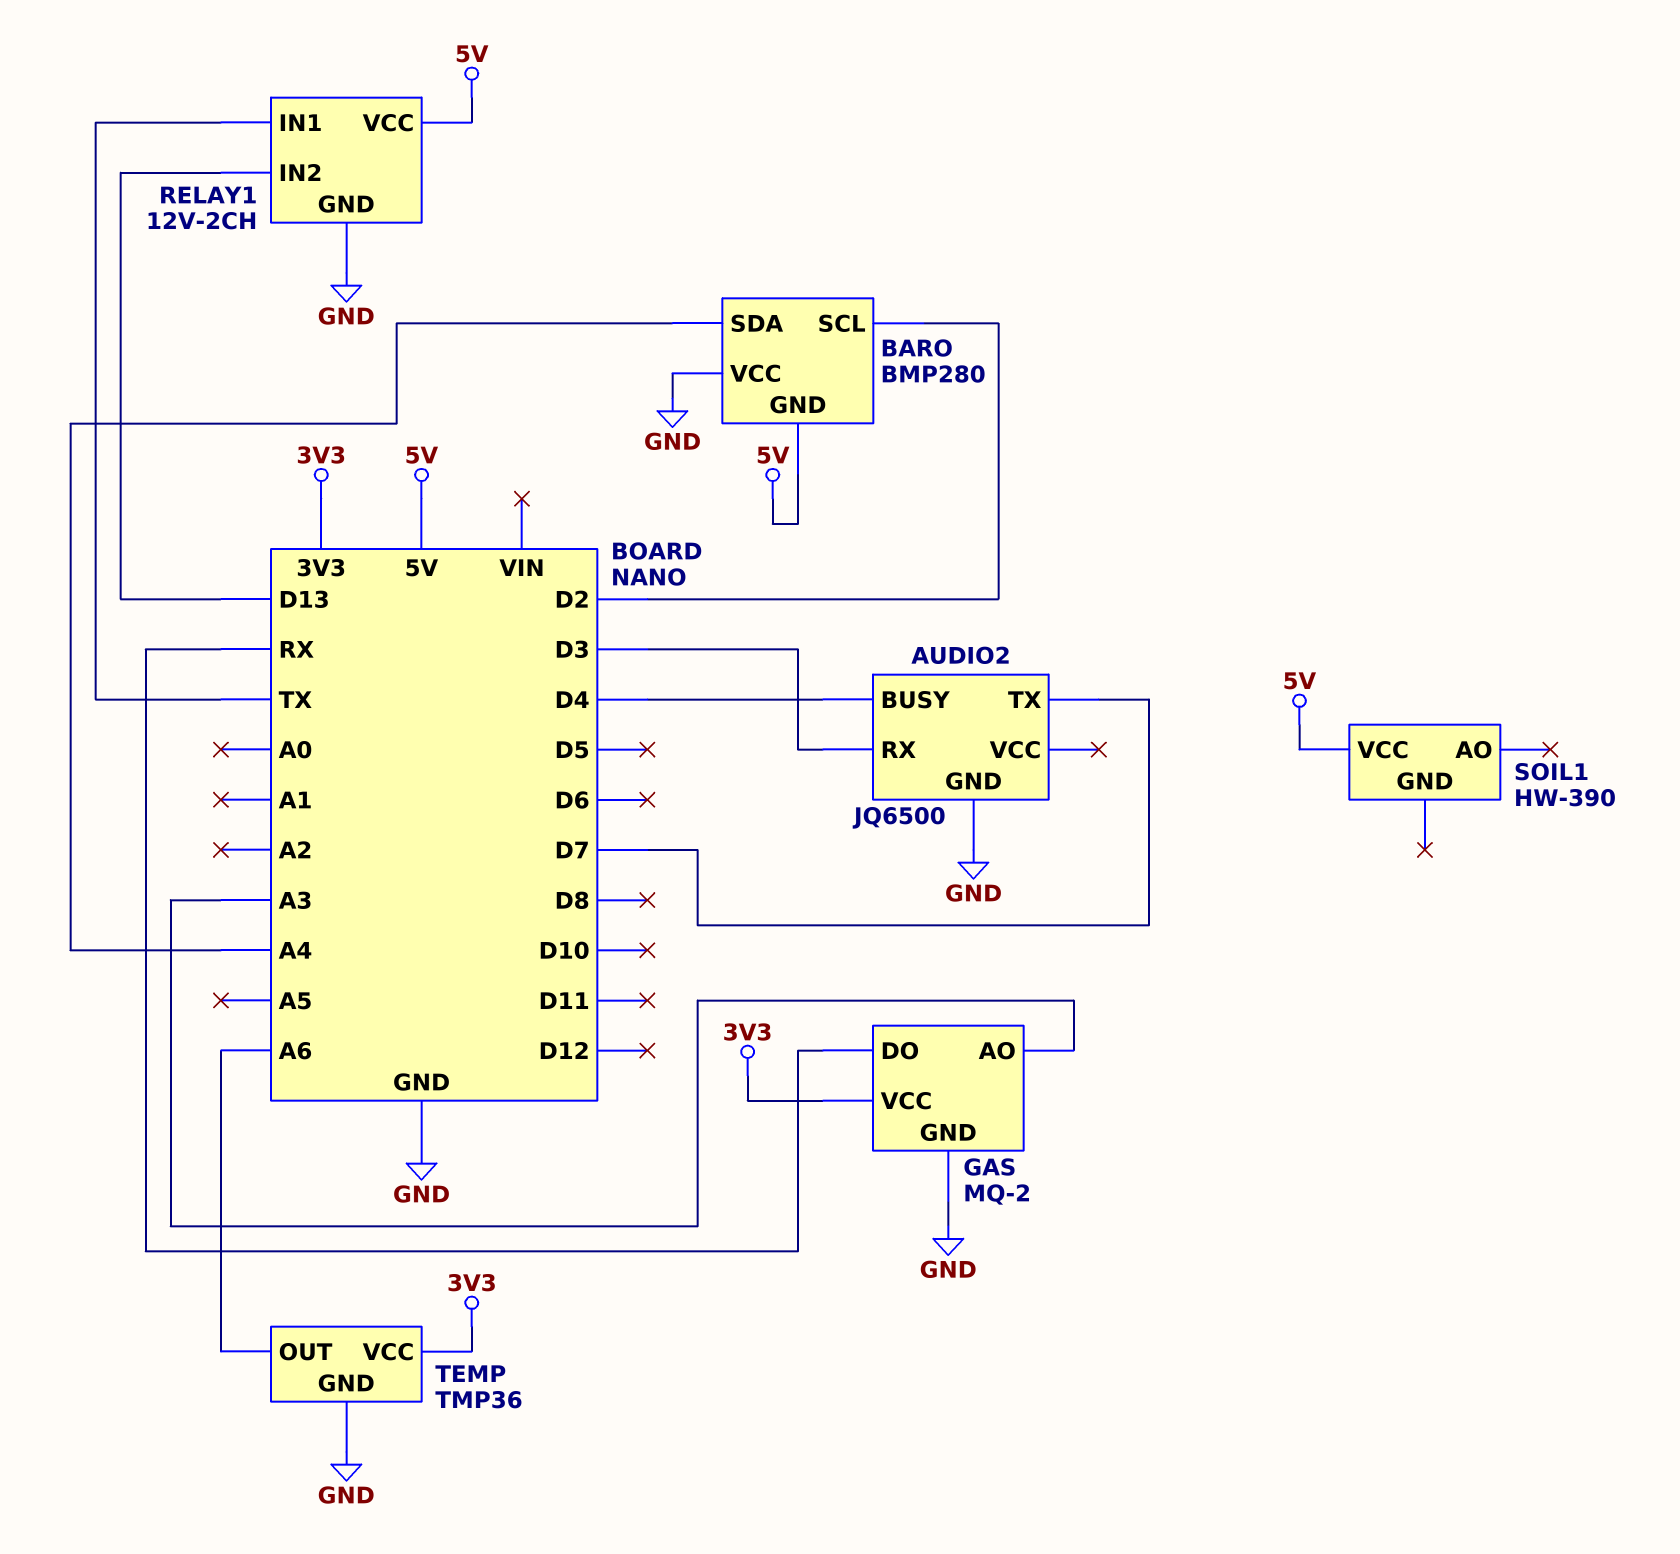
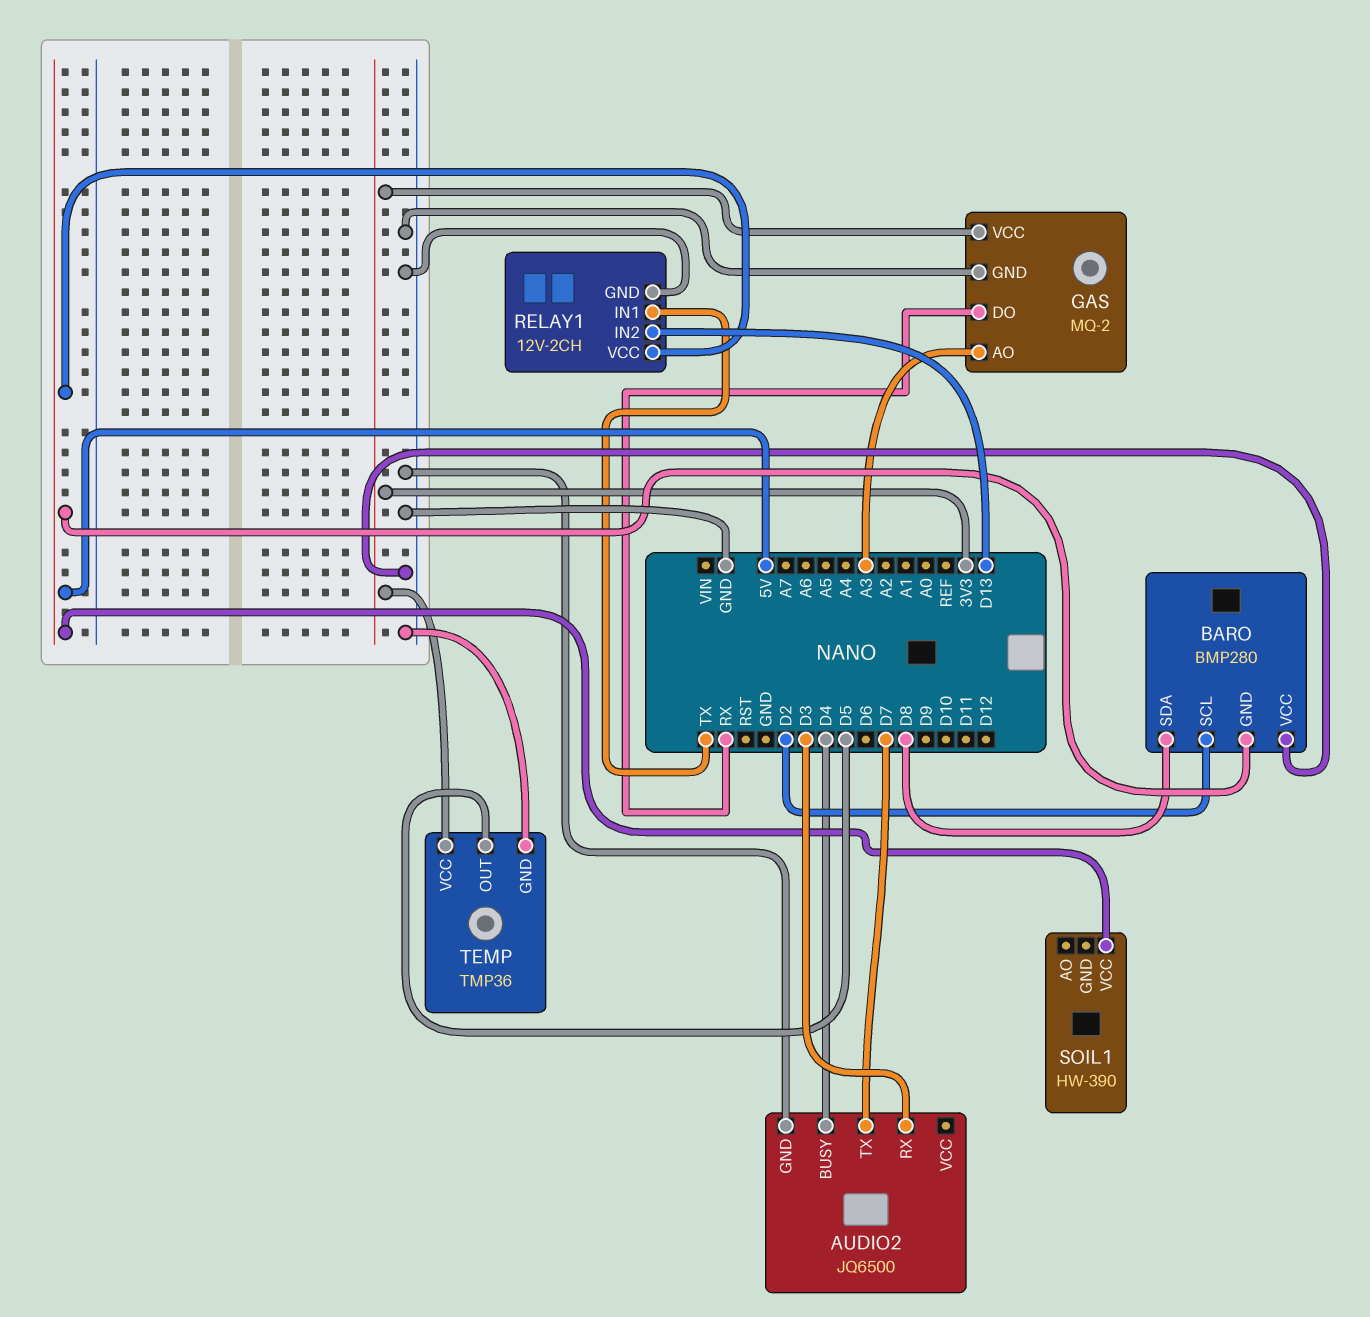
BARO pin SDA: A4 -> D8
TEMP pin OUT: A6 -> D5

